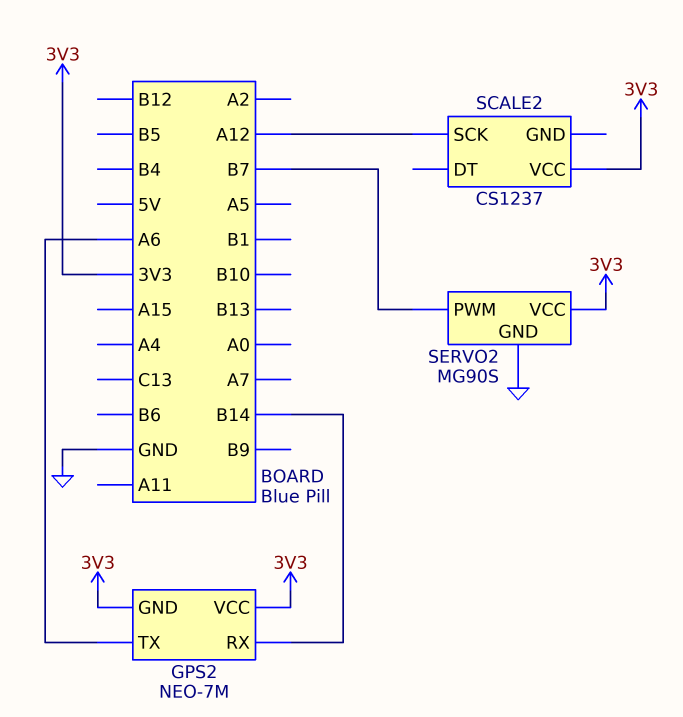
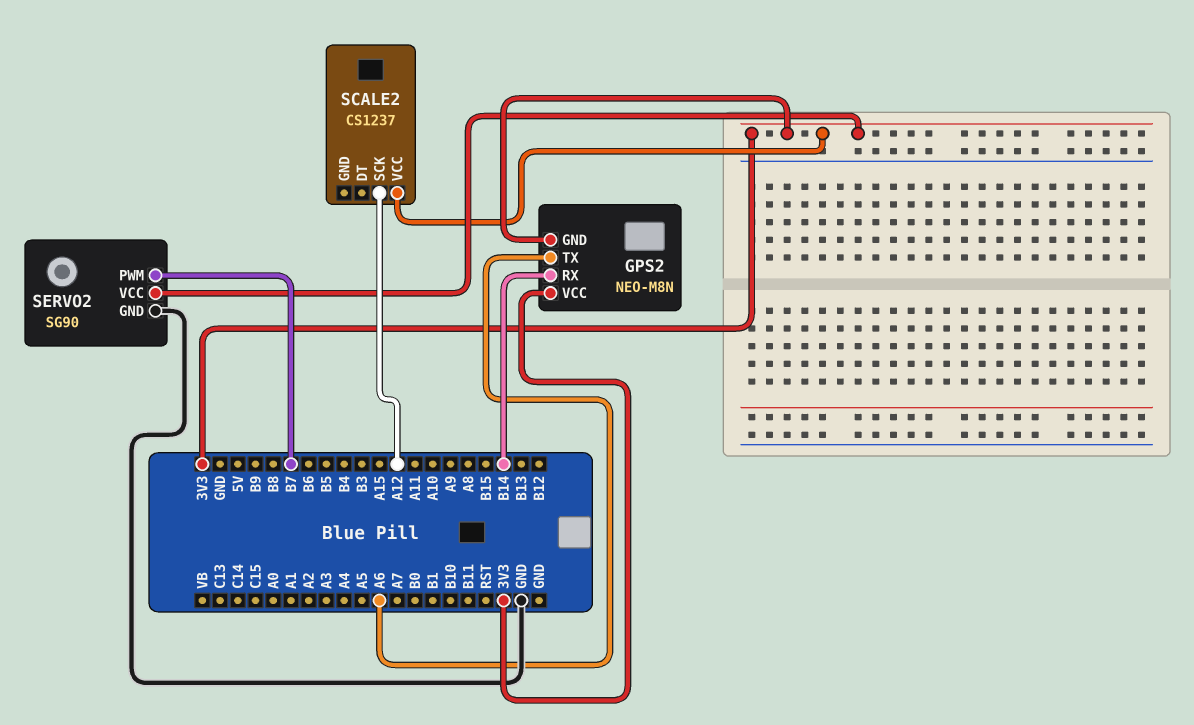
GPS2: NEO-7M -> NEO-M8N
SERVO2: MG90S -> SG90

